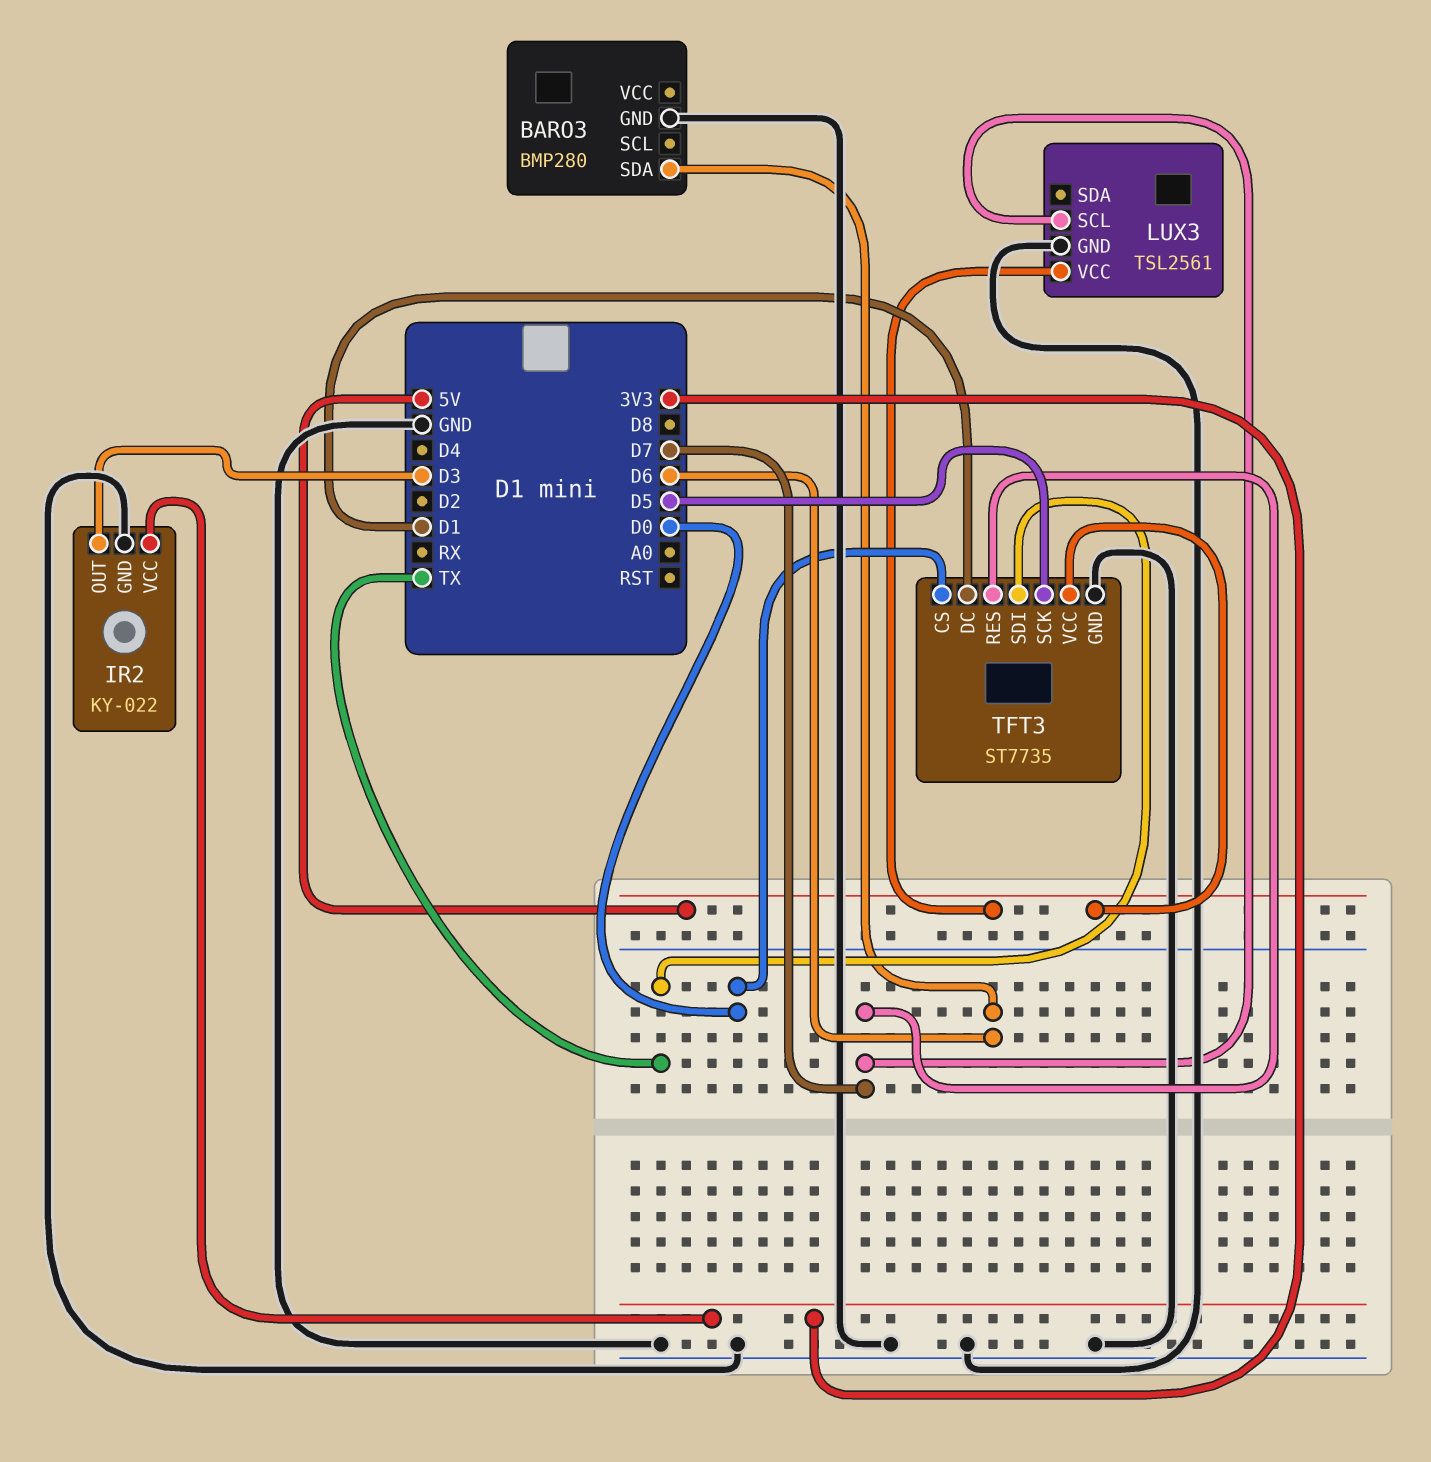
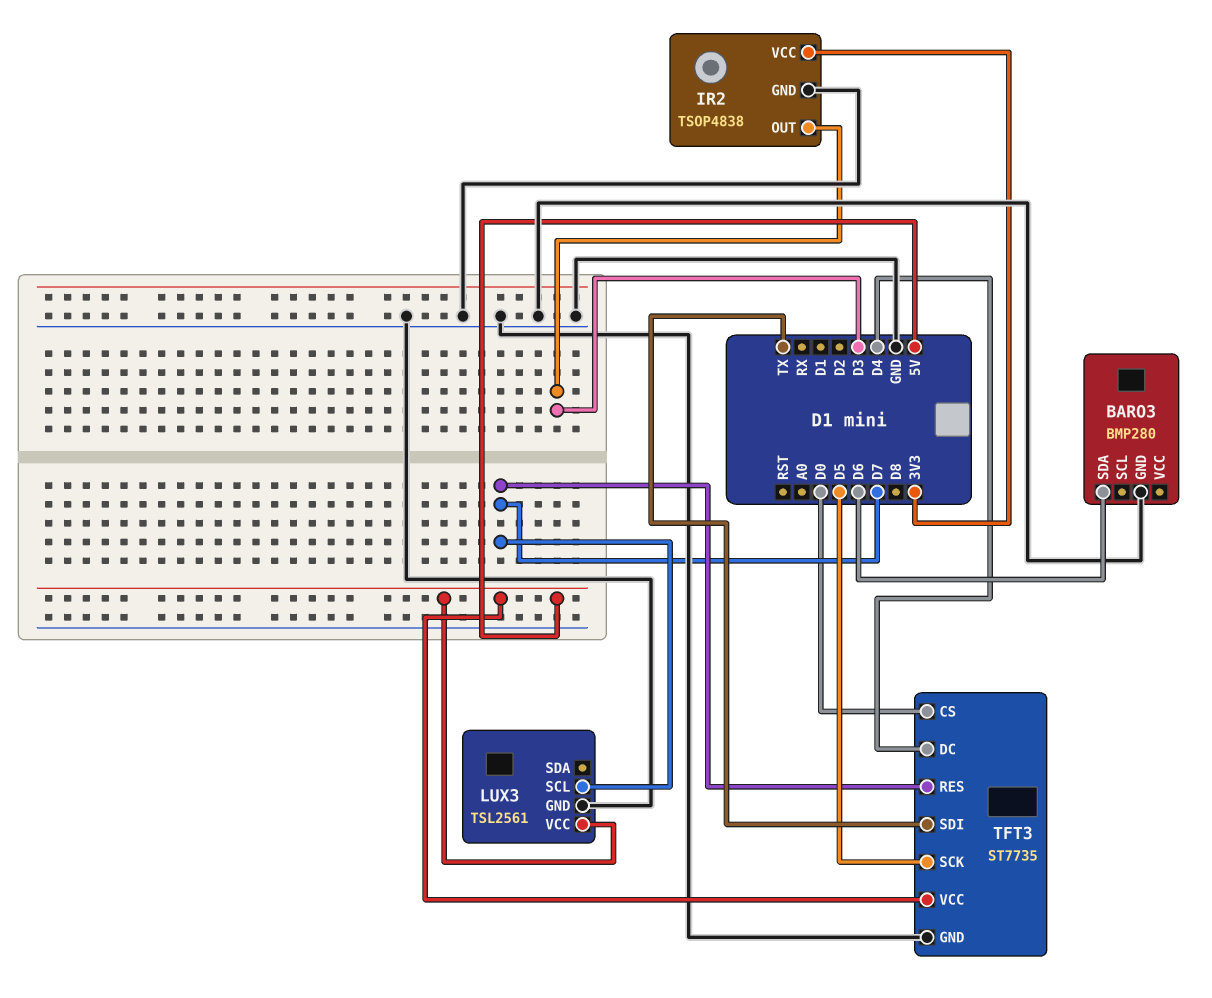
IR2: KY-022 -> TSOP4838
TFT3 pin DC: D1 -> D4

